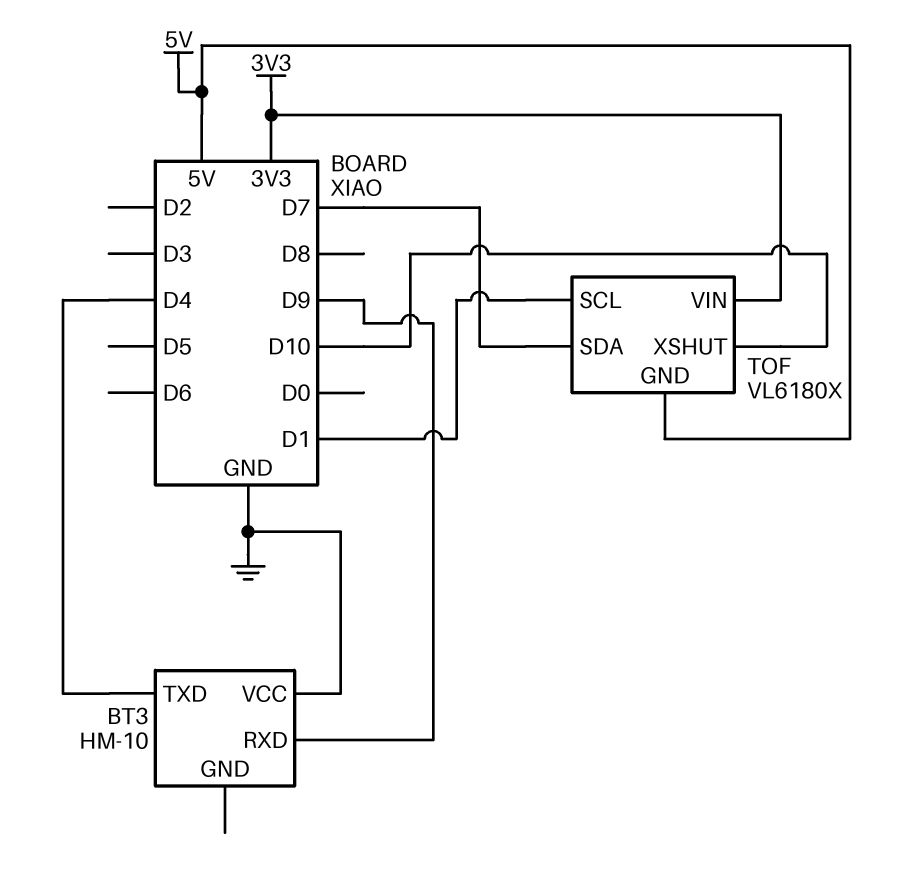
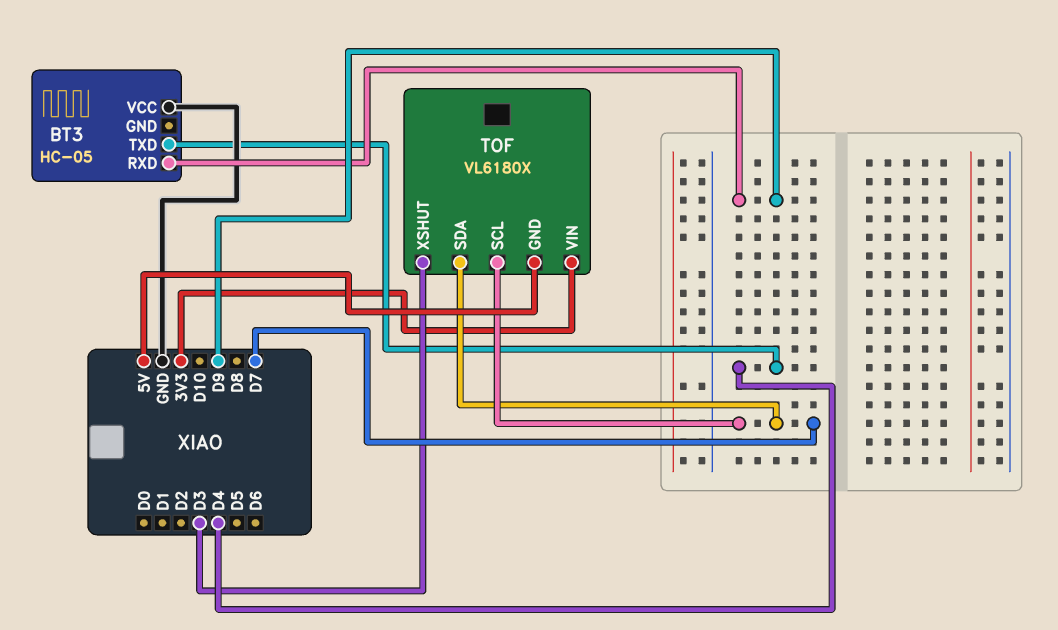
BT3: HM-10 -> HC-05
TOF pin SCL: D1 -> D7
TOF pin XSHUT: D10 -> D3

